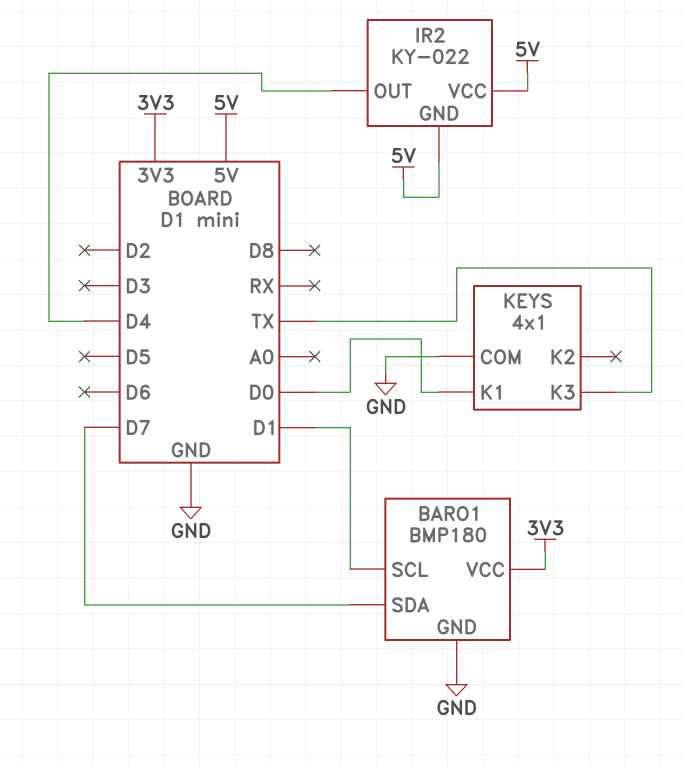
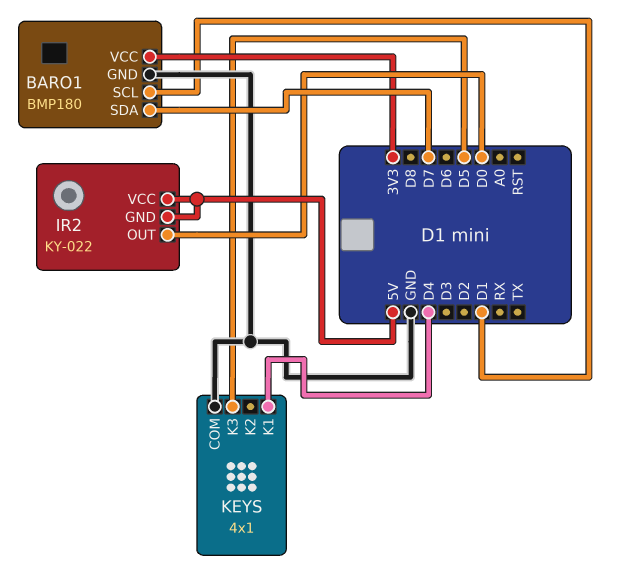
IR2 pin OUT: D4 -> D0
KEYS pin K1: D0 -> D4
KEYS pin K3: TX -> D5

